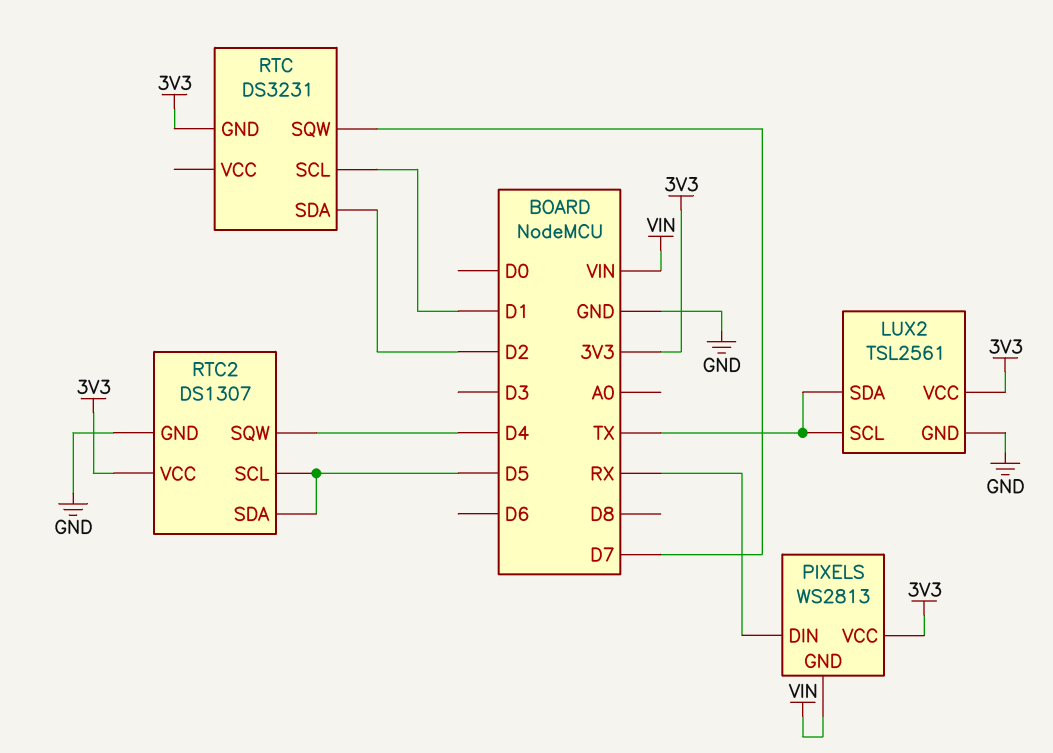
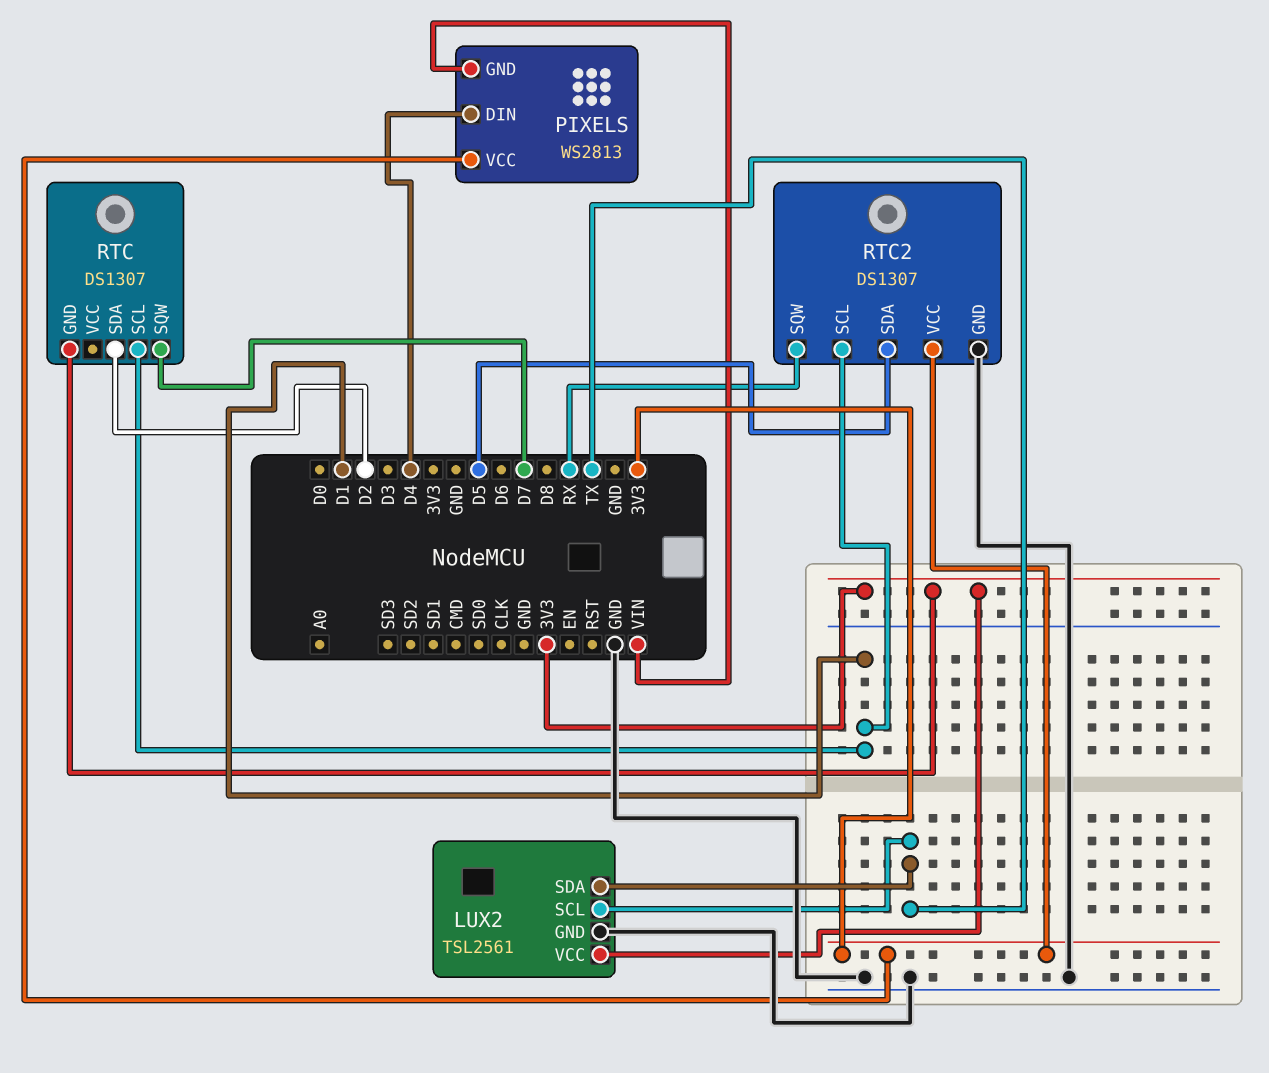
PIXELS pin DIN: RX -> D4
RTC: DS3231 -> DS1307
RTC2 pin SCL: D5 -> D1
RTC2 pin SQW: D4 -> RX

